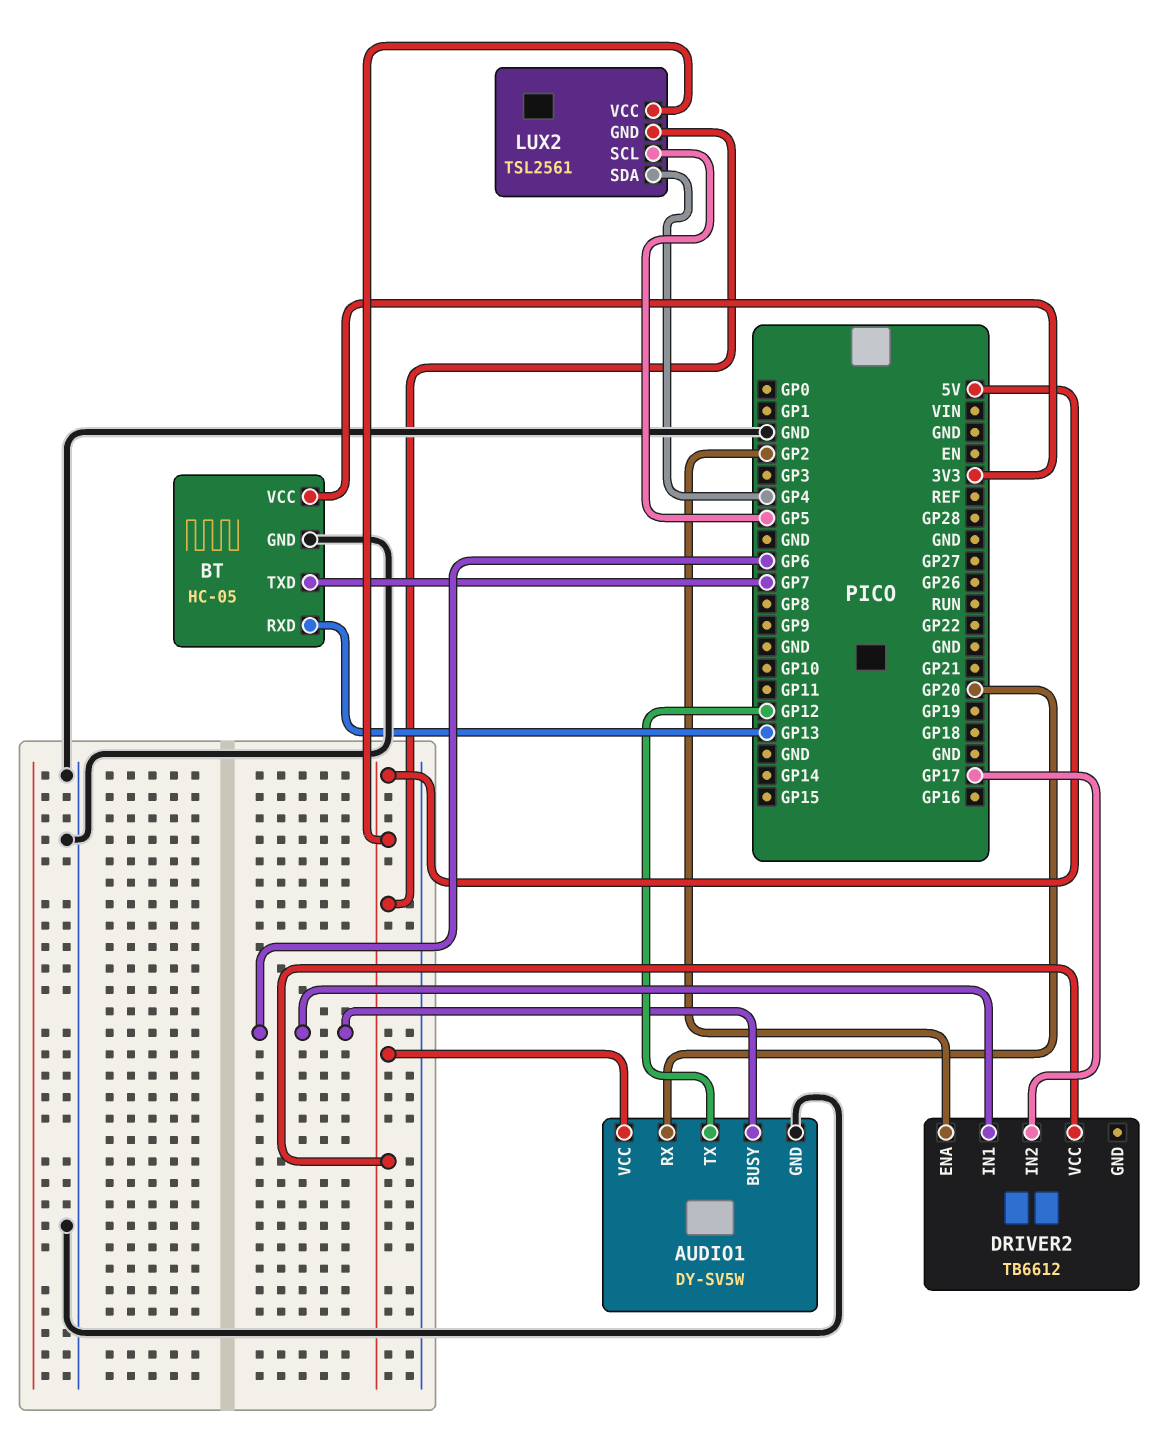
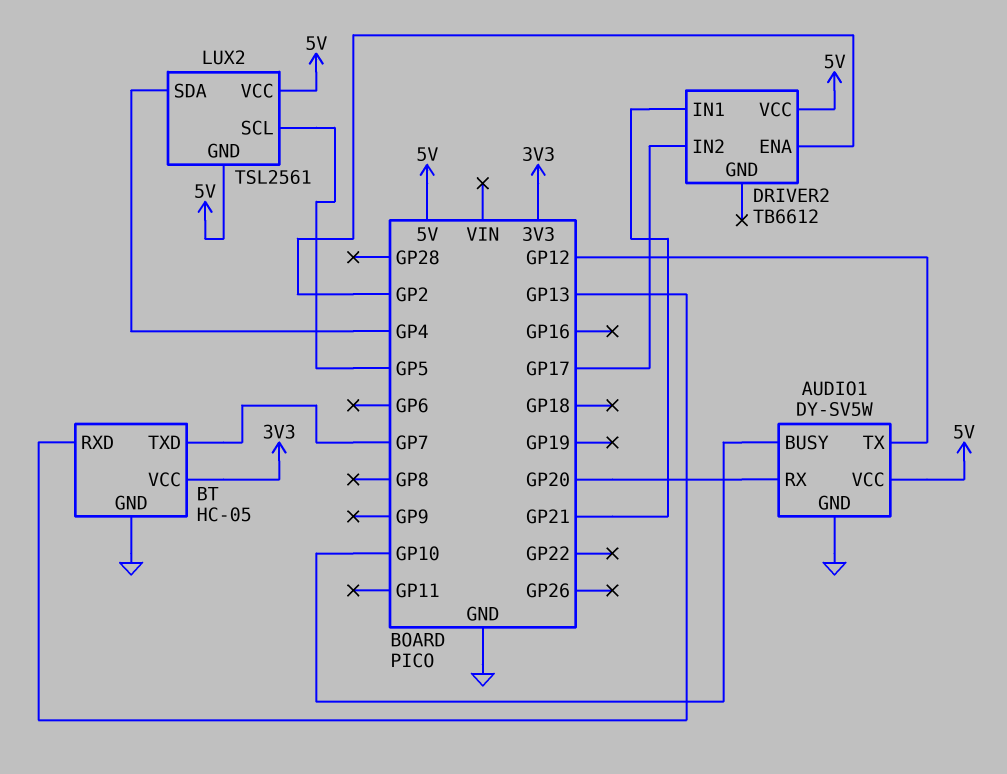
AUDIO1 pin BUSY: GP6 -> GP10
DRIVER2 pin IN1: GP6 -> GP21

